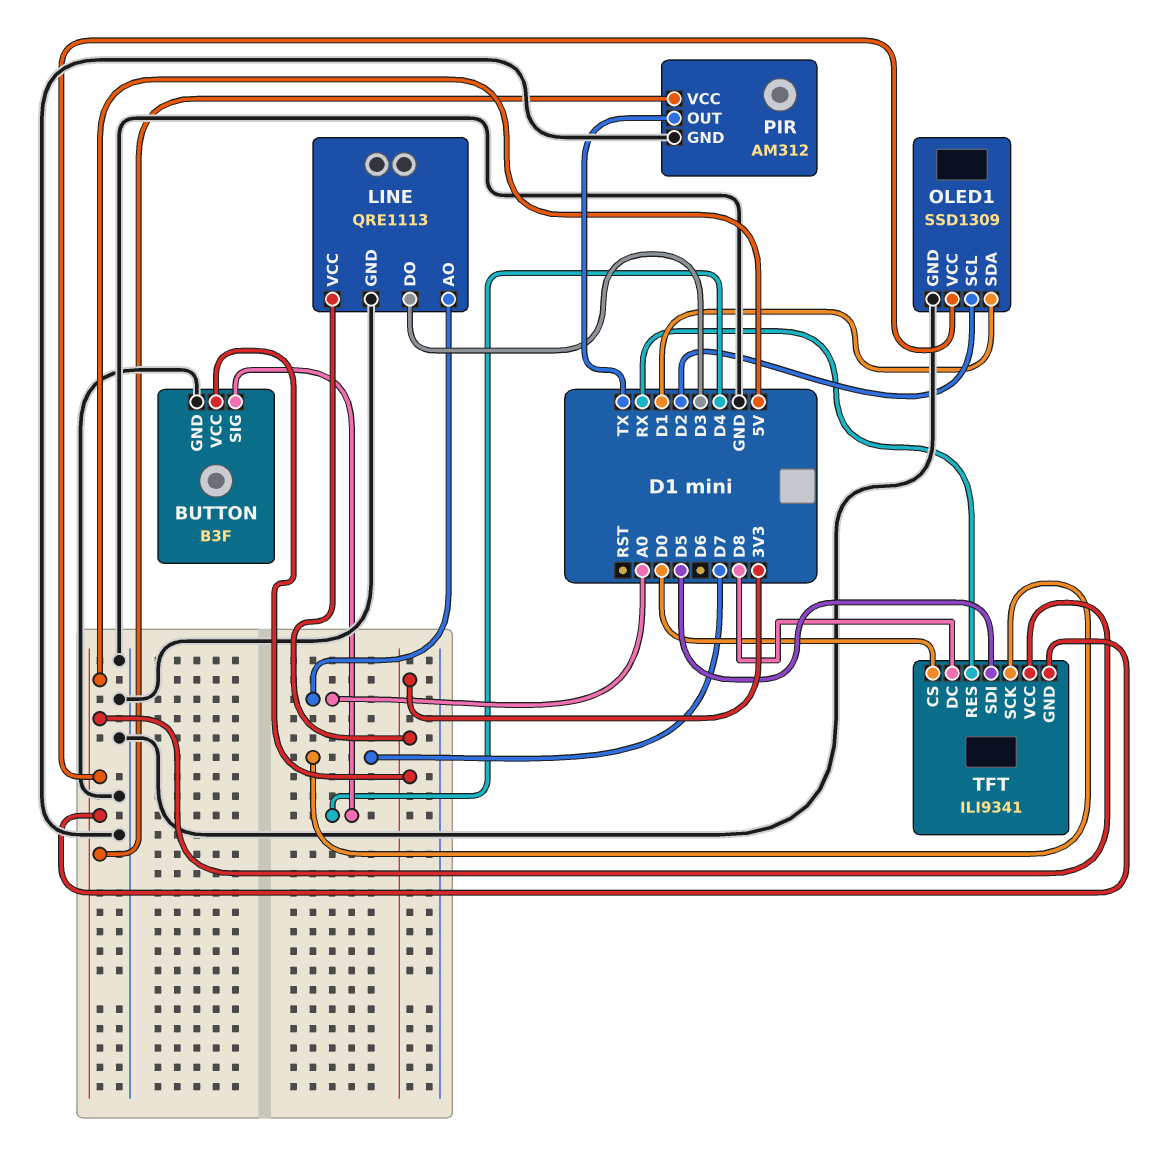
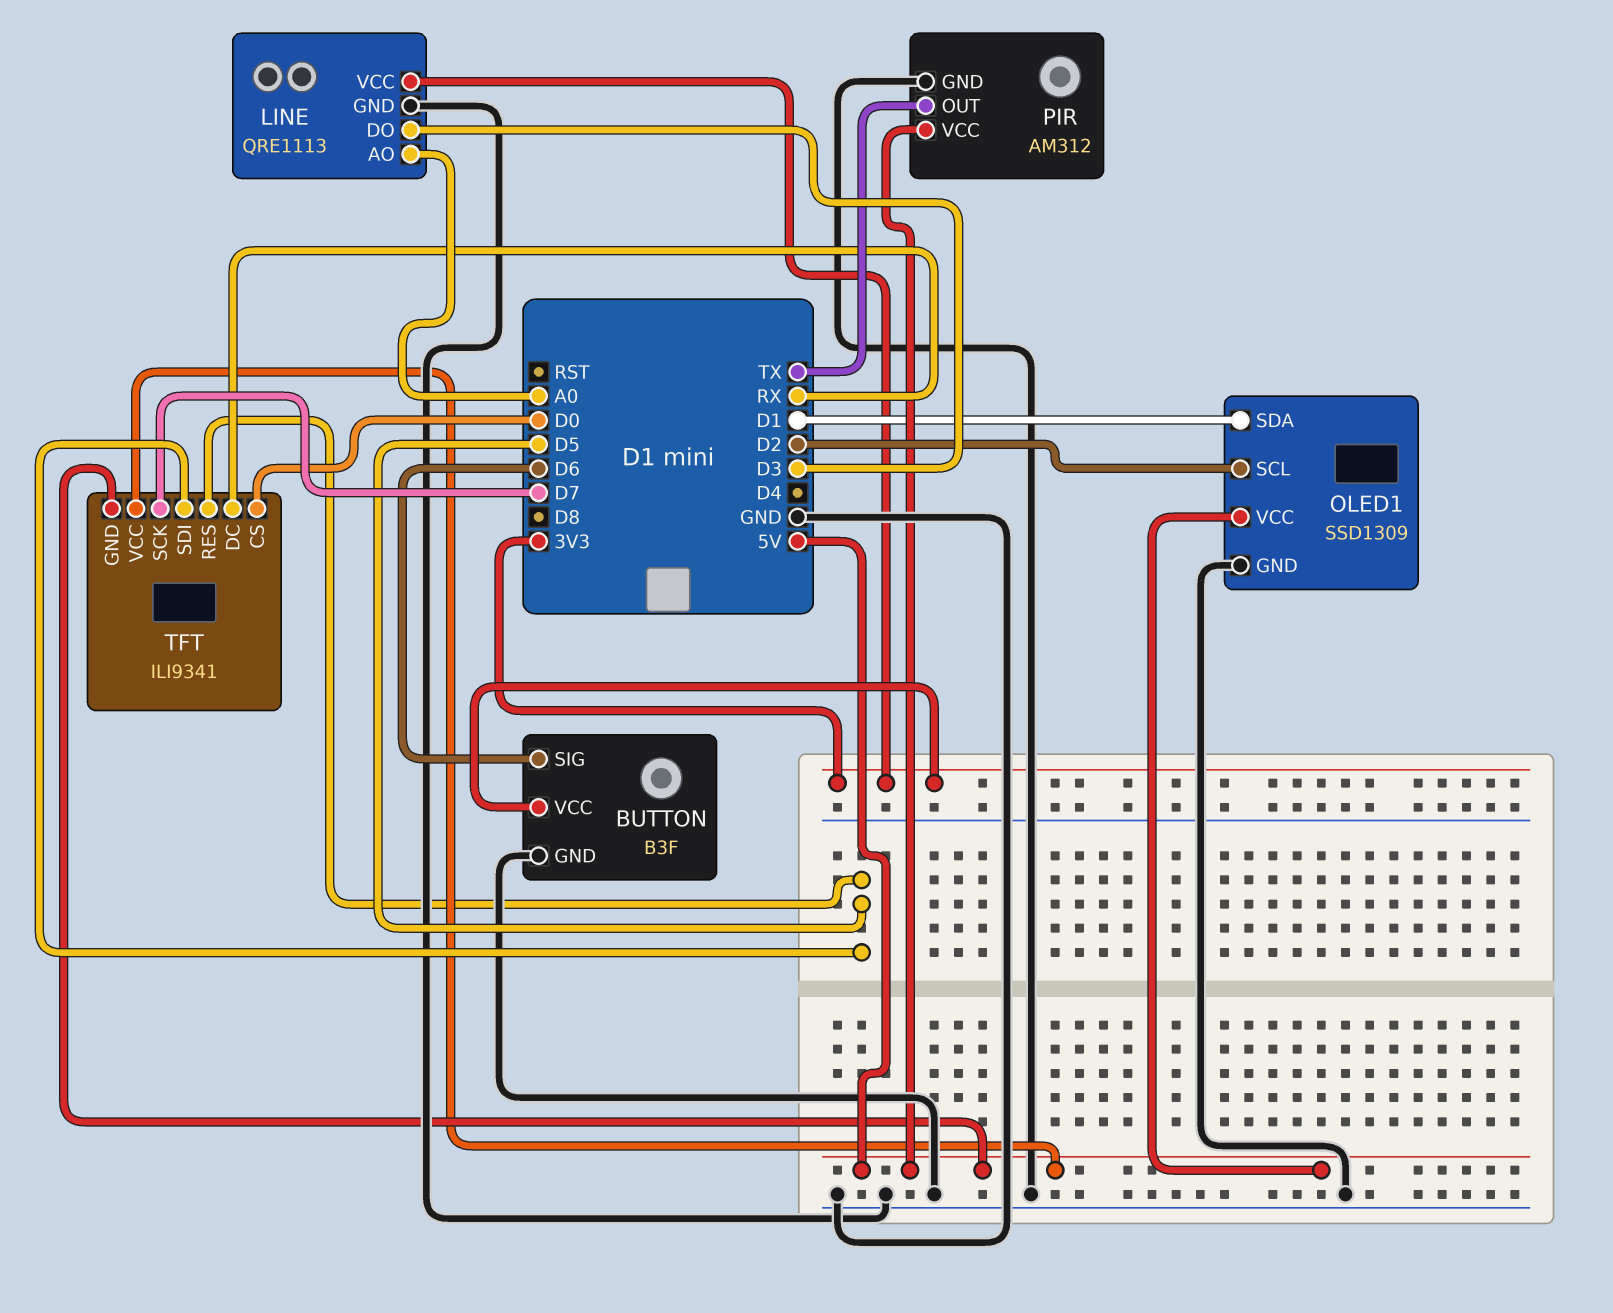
BUTTON pin SIG: D4 -> D6
TFT pin DC: D8 -> RX
TFT pin RES: RX -> D5

